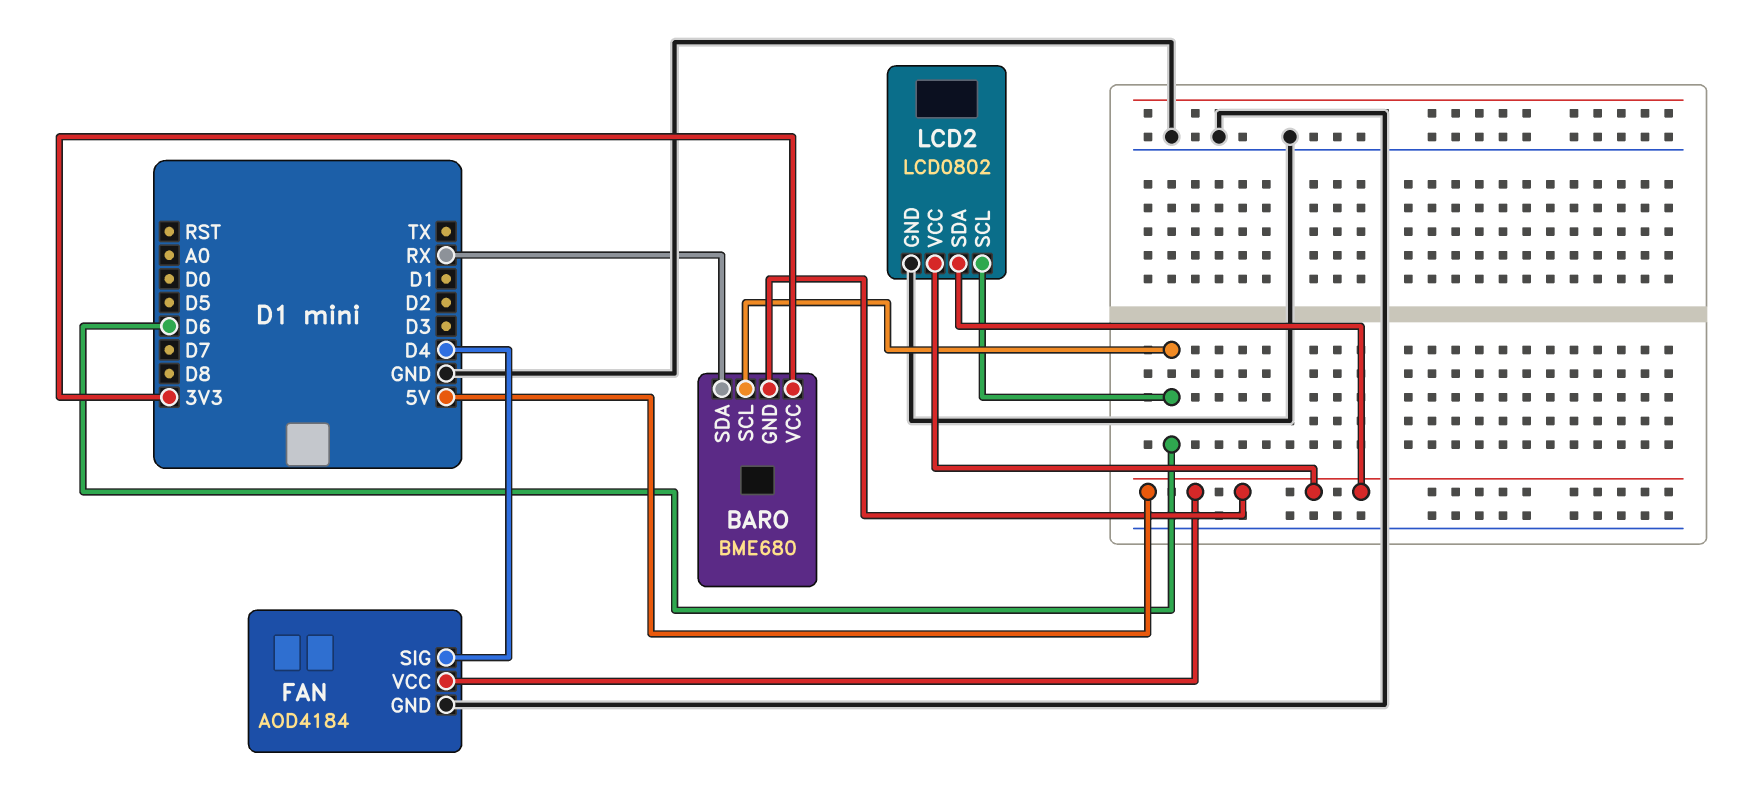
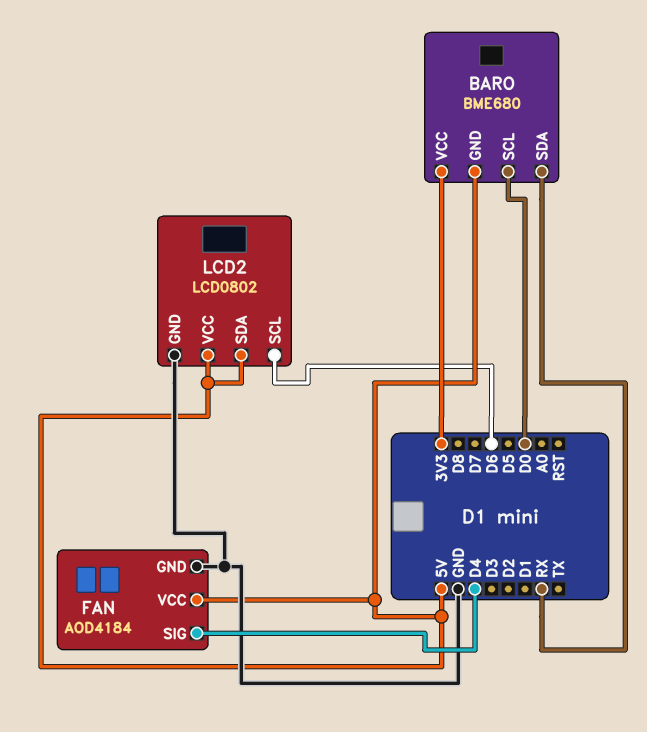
BARO pin SCL: D6 -> D0

